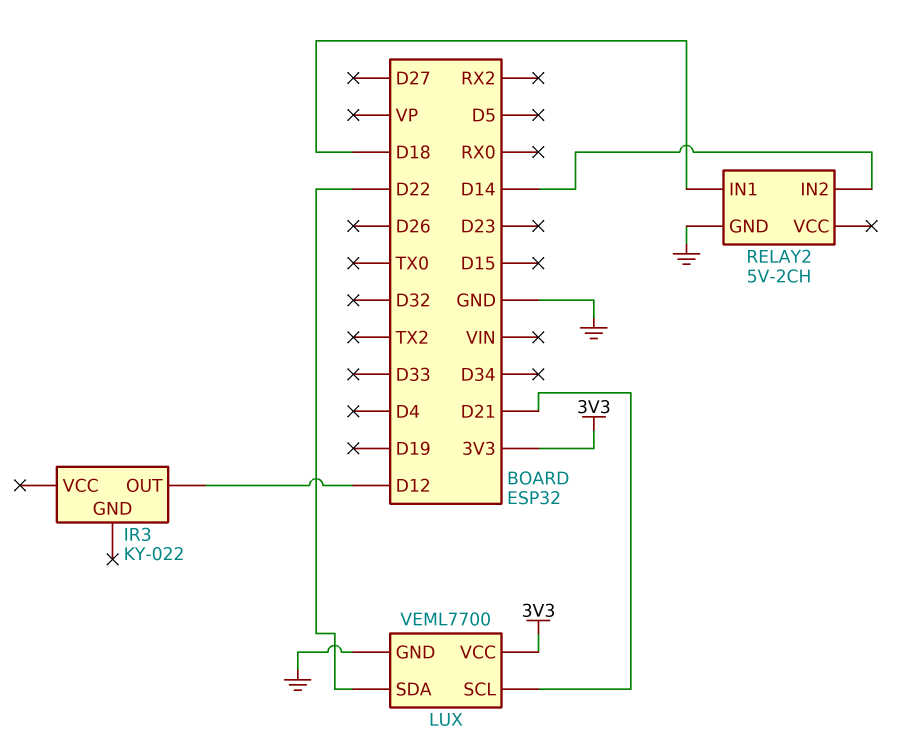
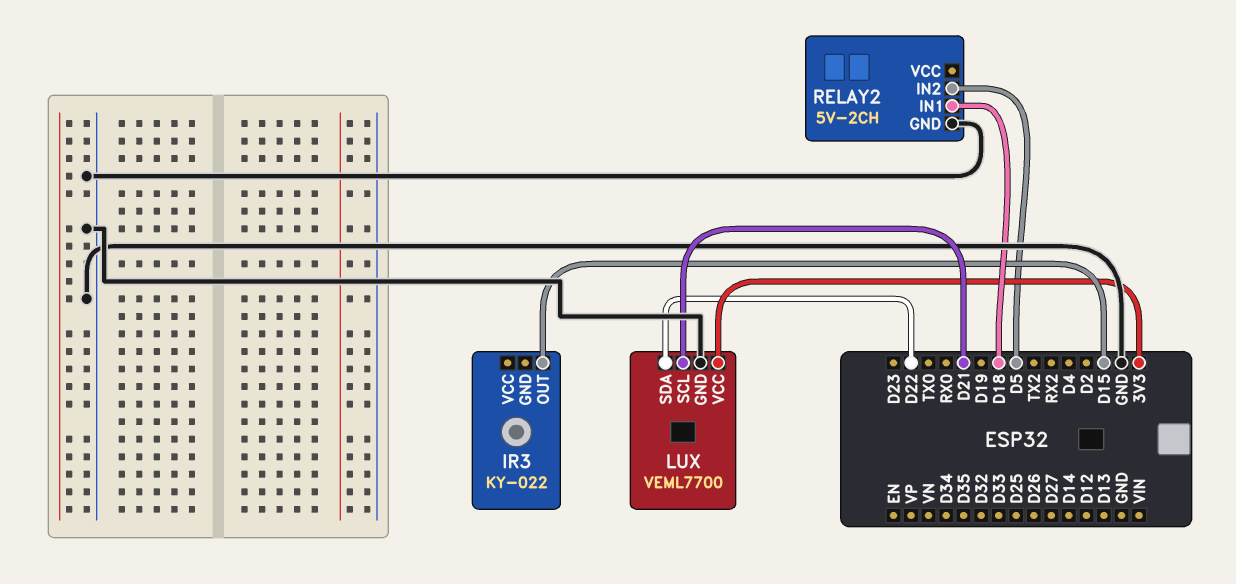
IR3 pin OUT: D12 -> D15
RELAY2 pin IN2: D14 -> D5

